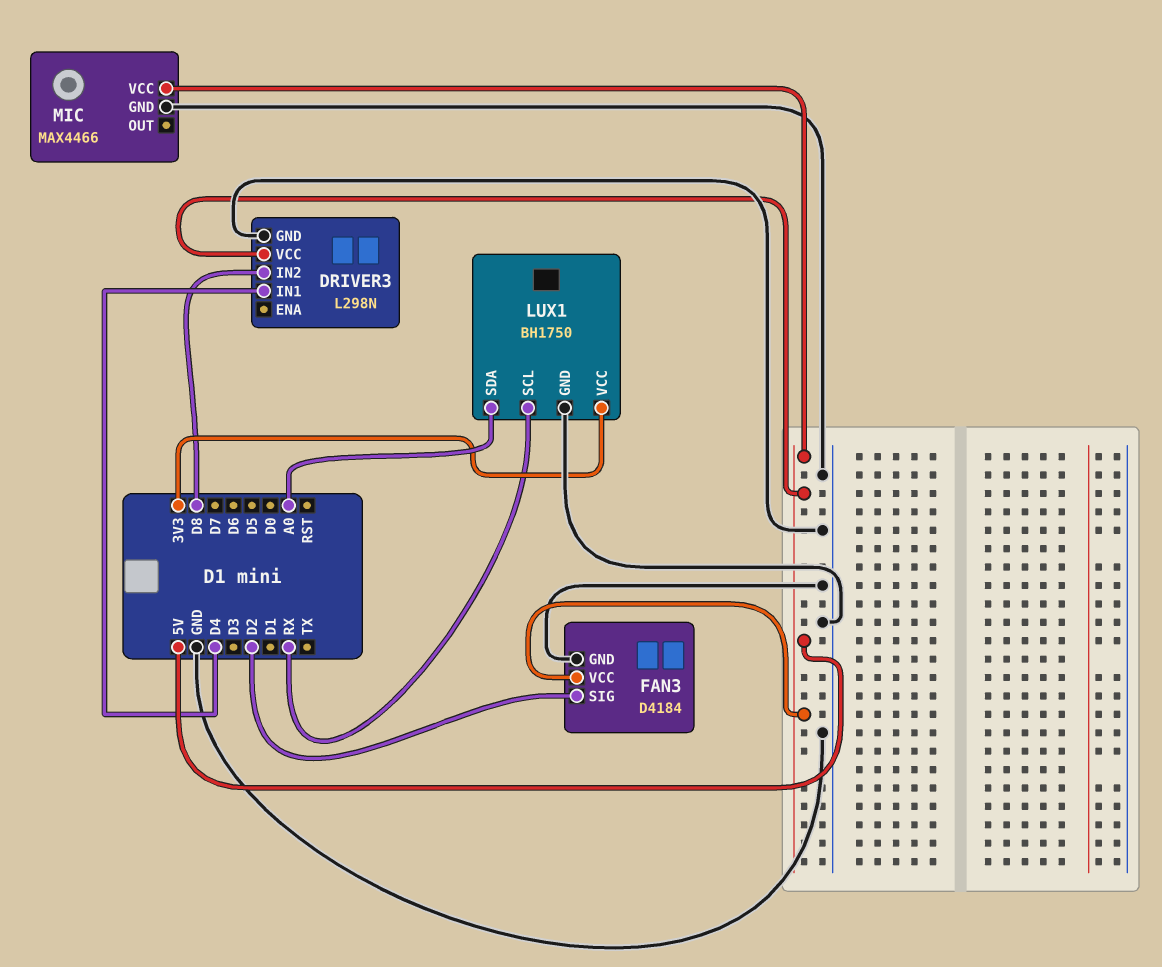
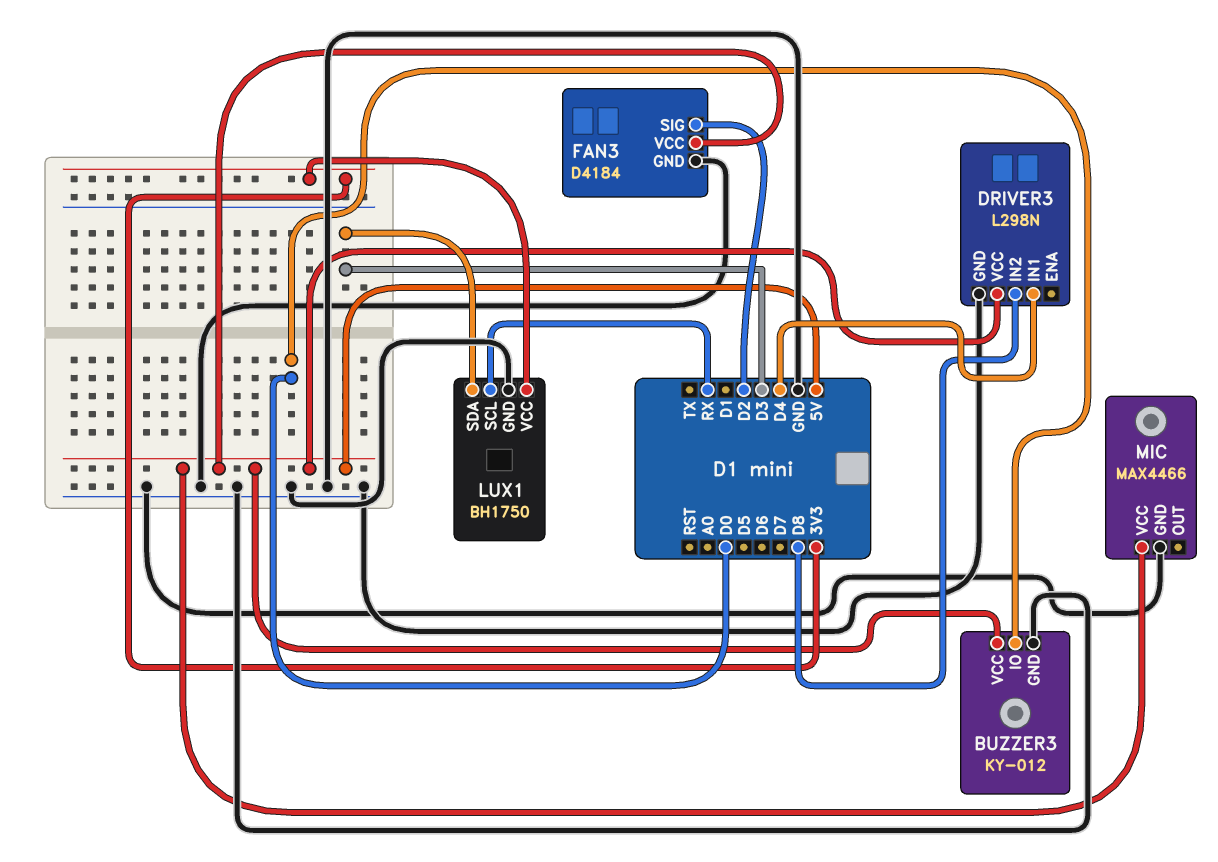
BUZZER3: none -> KY-012
BUZZER3 pin GND: none -> GND
BUZZER3 pin IO: none -> D0
BUZZER3 pin VCC: none -> 5V
LUX1 pin SDA: A0 -> D3

